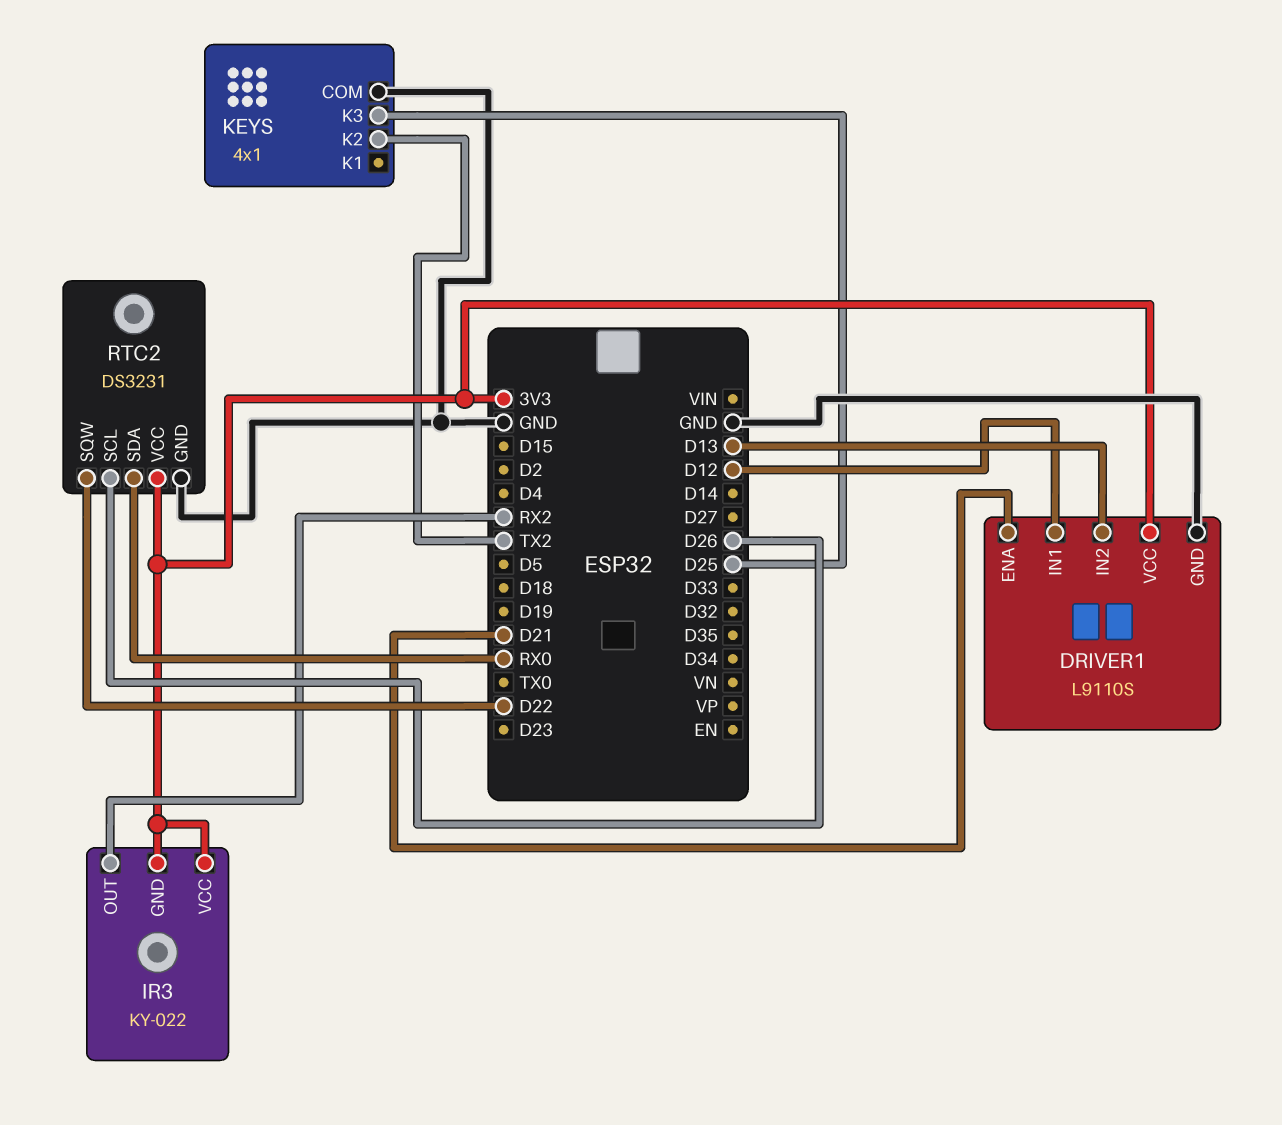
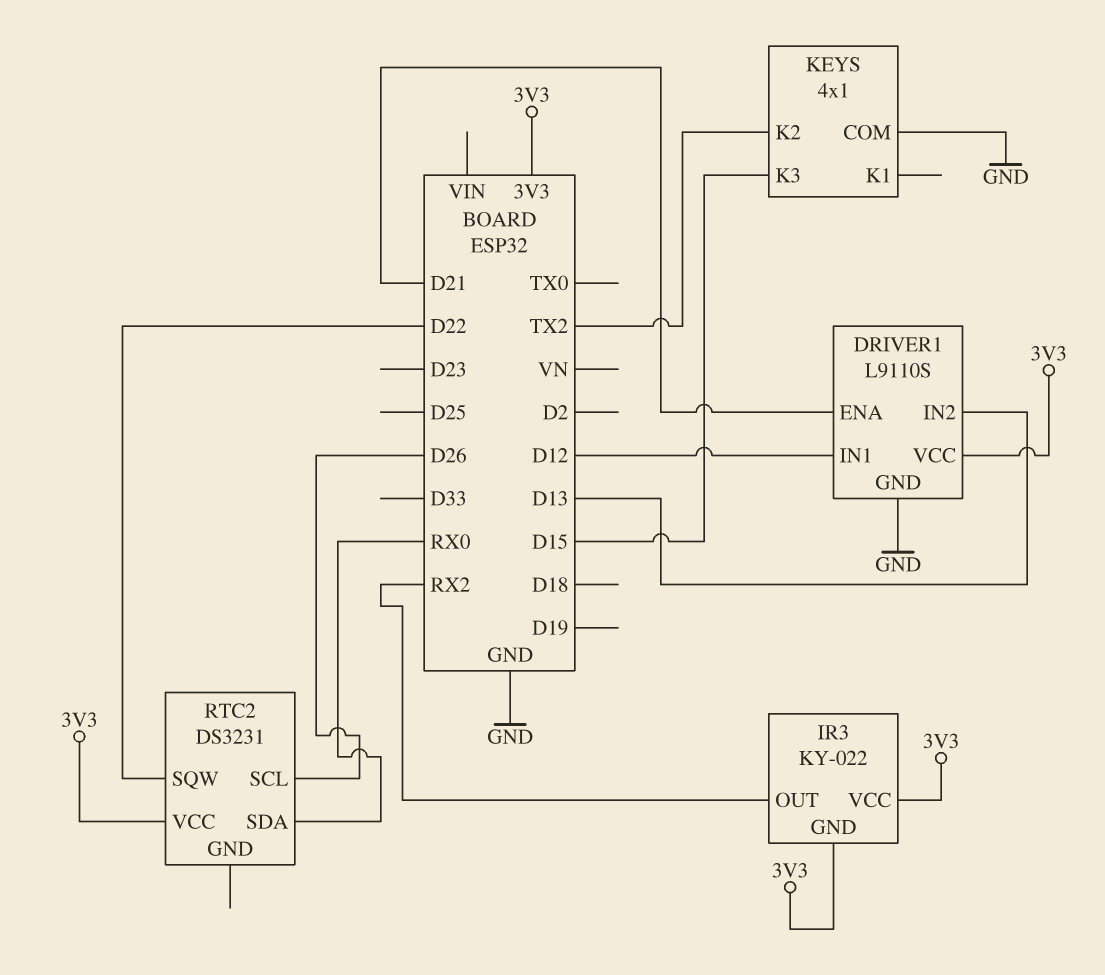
KEYS pin K3: D25 -> D15
RTC2 pin GND: GND -> none

